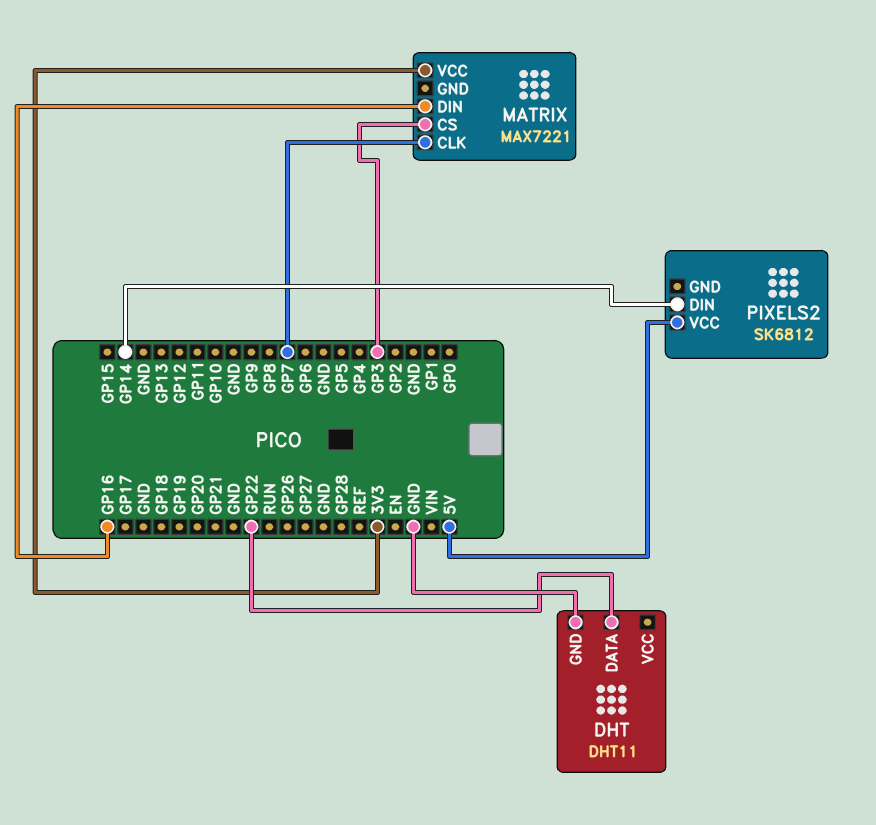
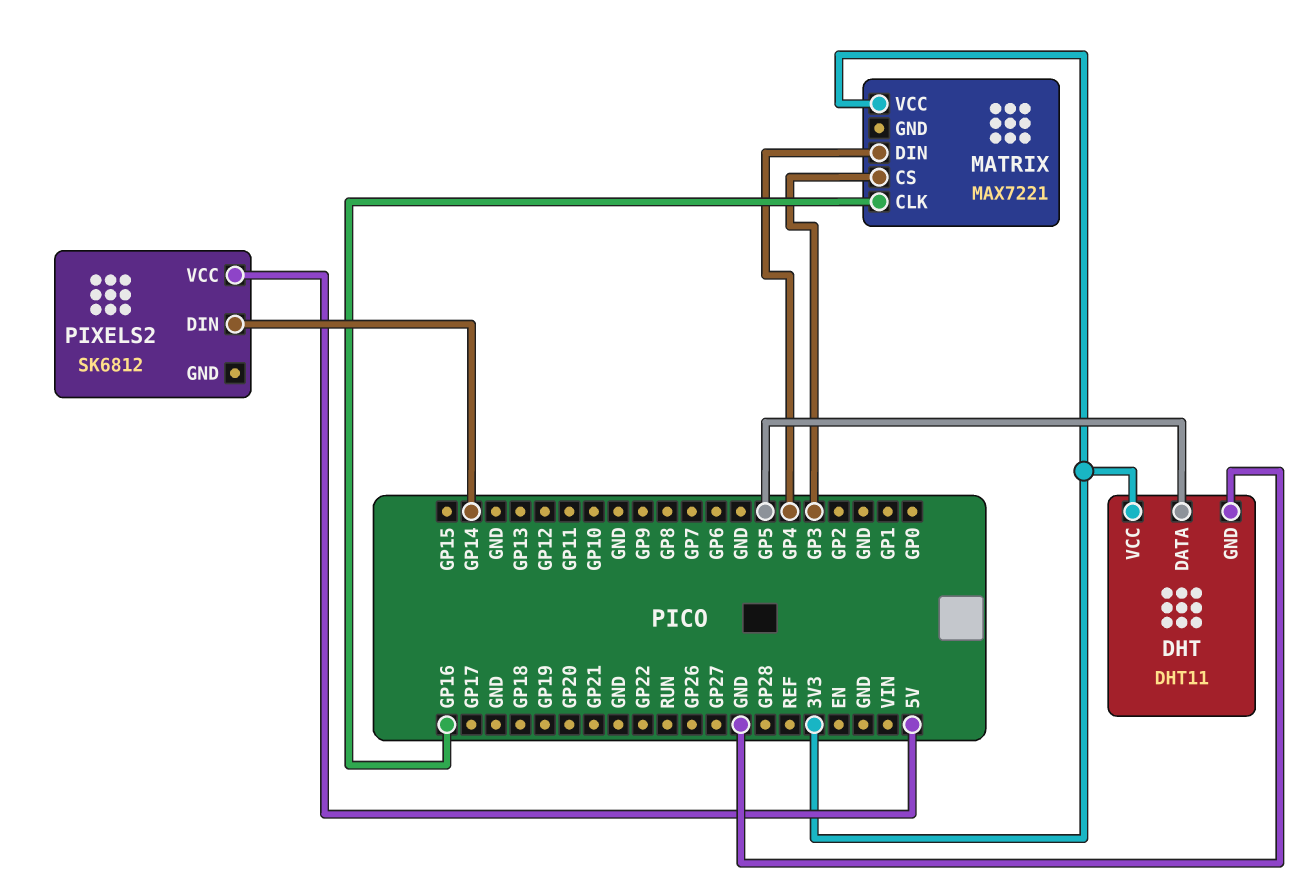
DHT pin DATA: GP22 -> GP5
DHT pin VCC: none -> 3V3
MATRIX pin CLK: GP7 -> GP16
MATRIX pin DIN: GP16 -> GP4

